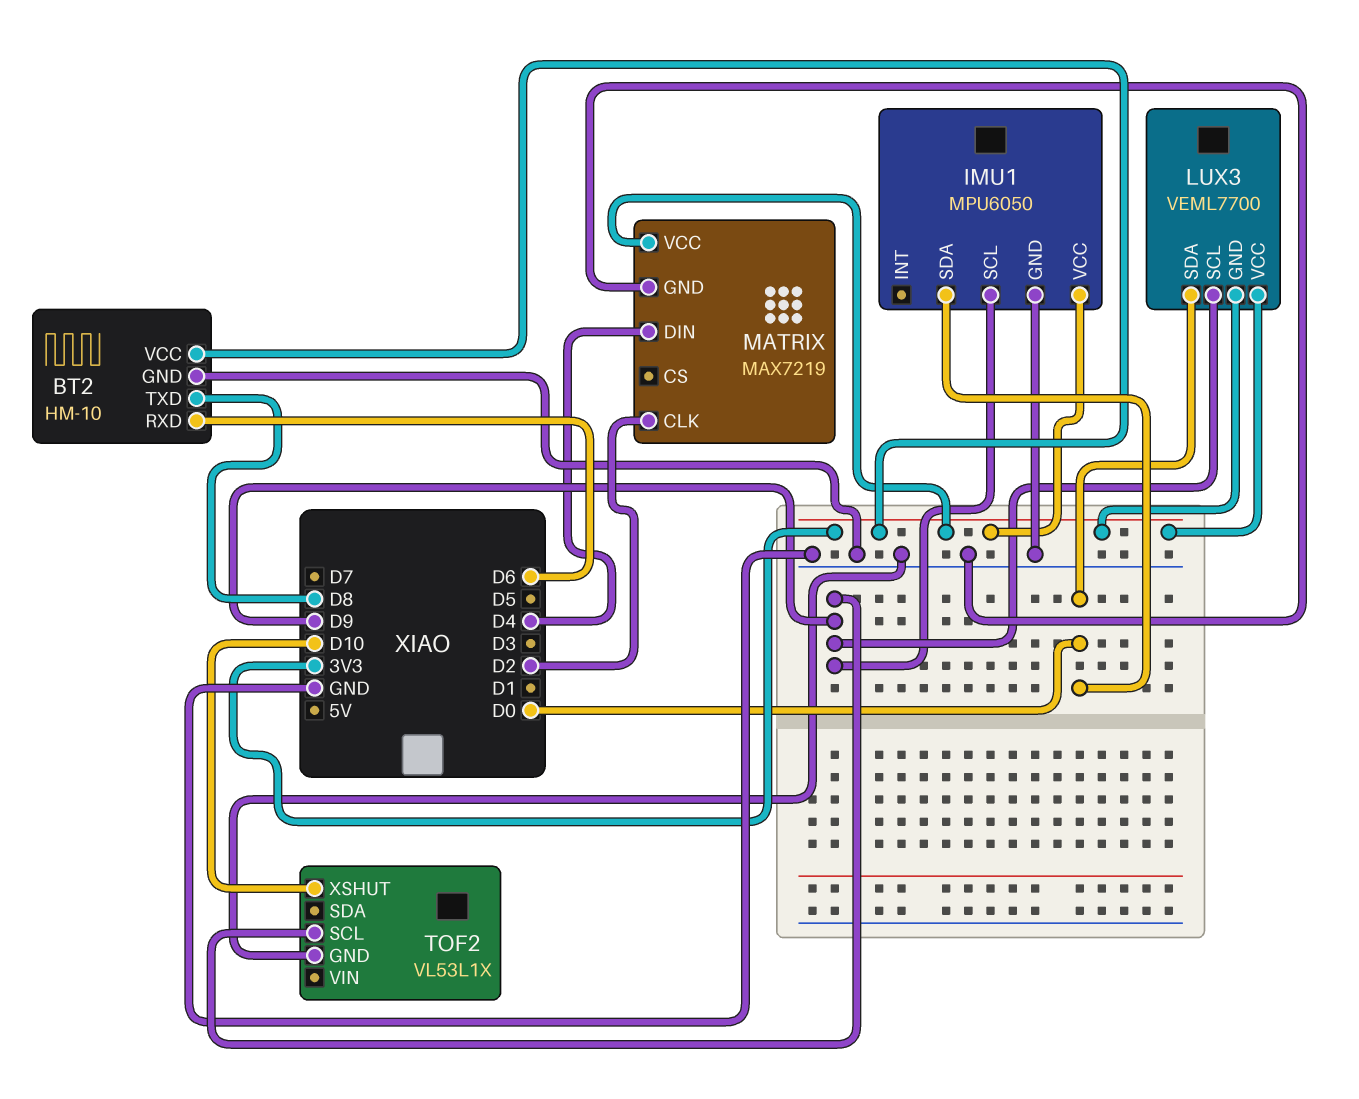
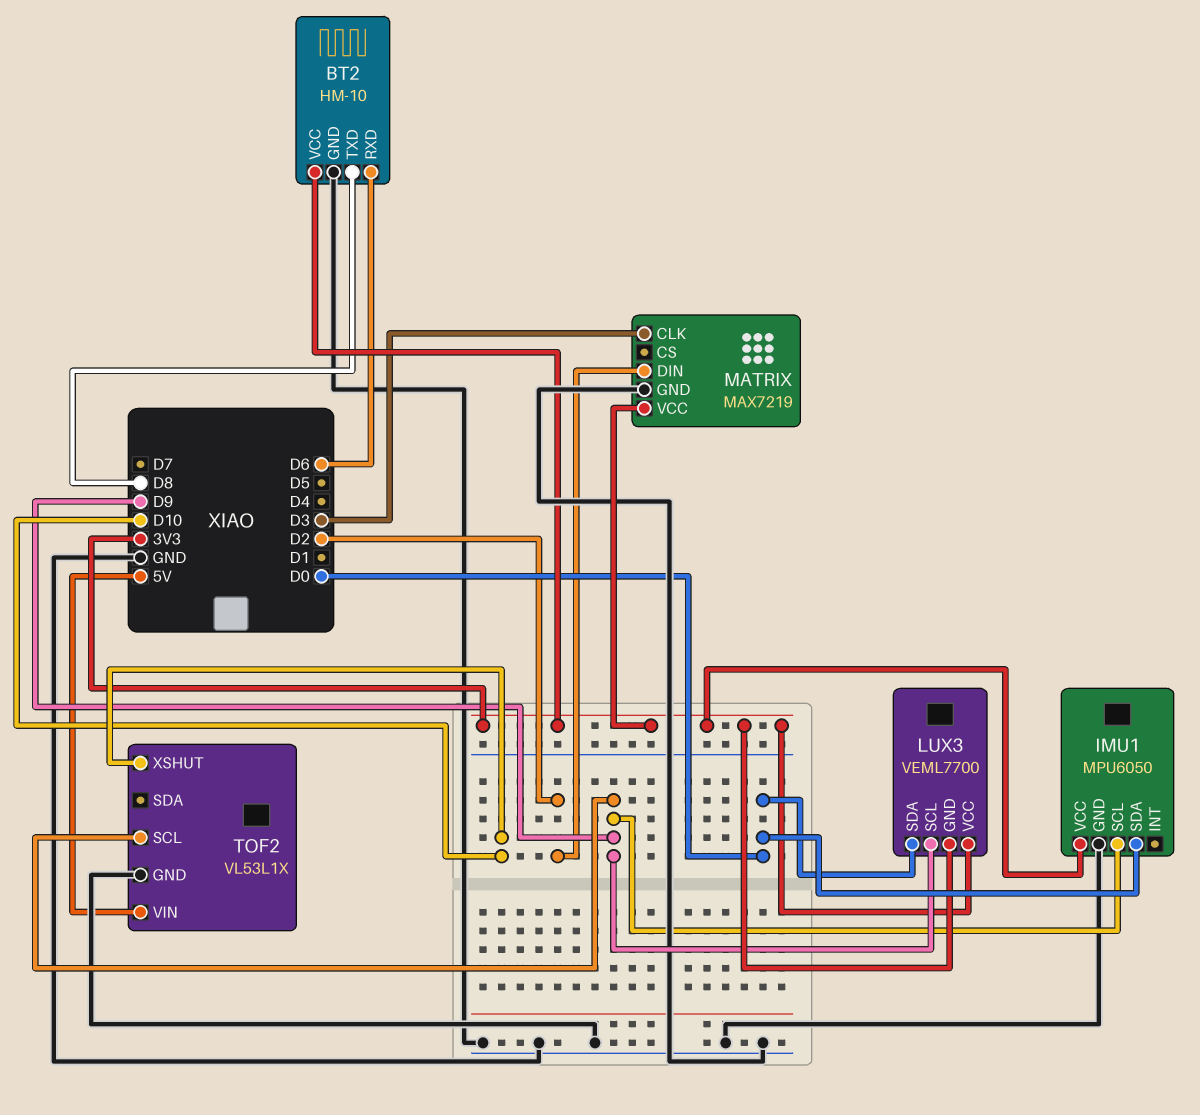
MATRIX pin CLK: D2 -> D3
MATRIX pin DIN: D4 -> D2
TOF2 pin VIN: none -> 5V

